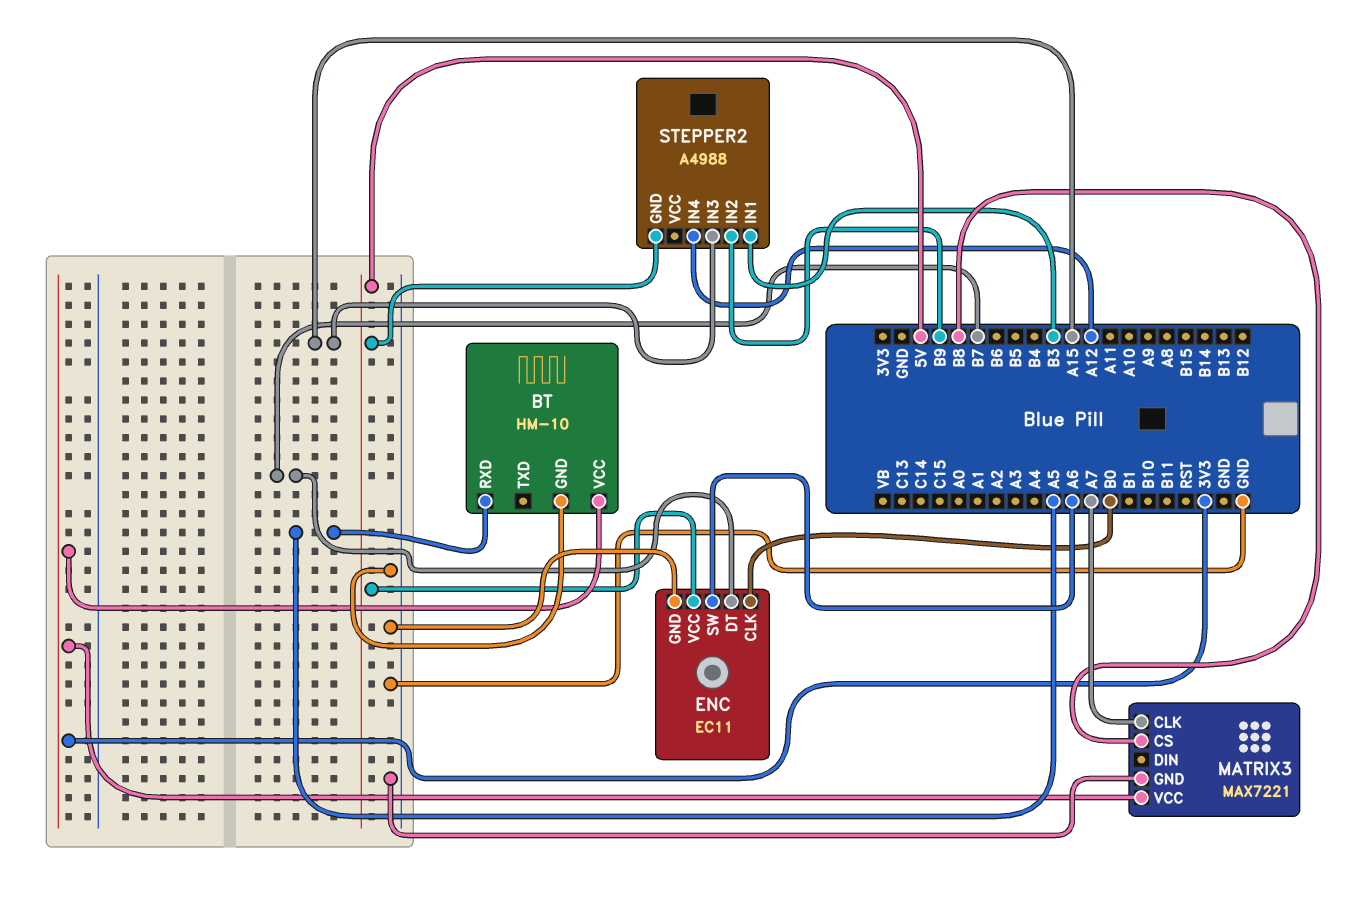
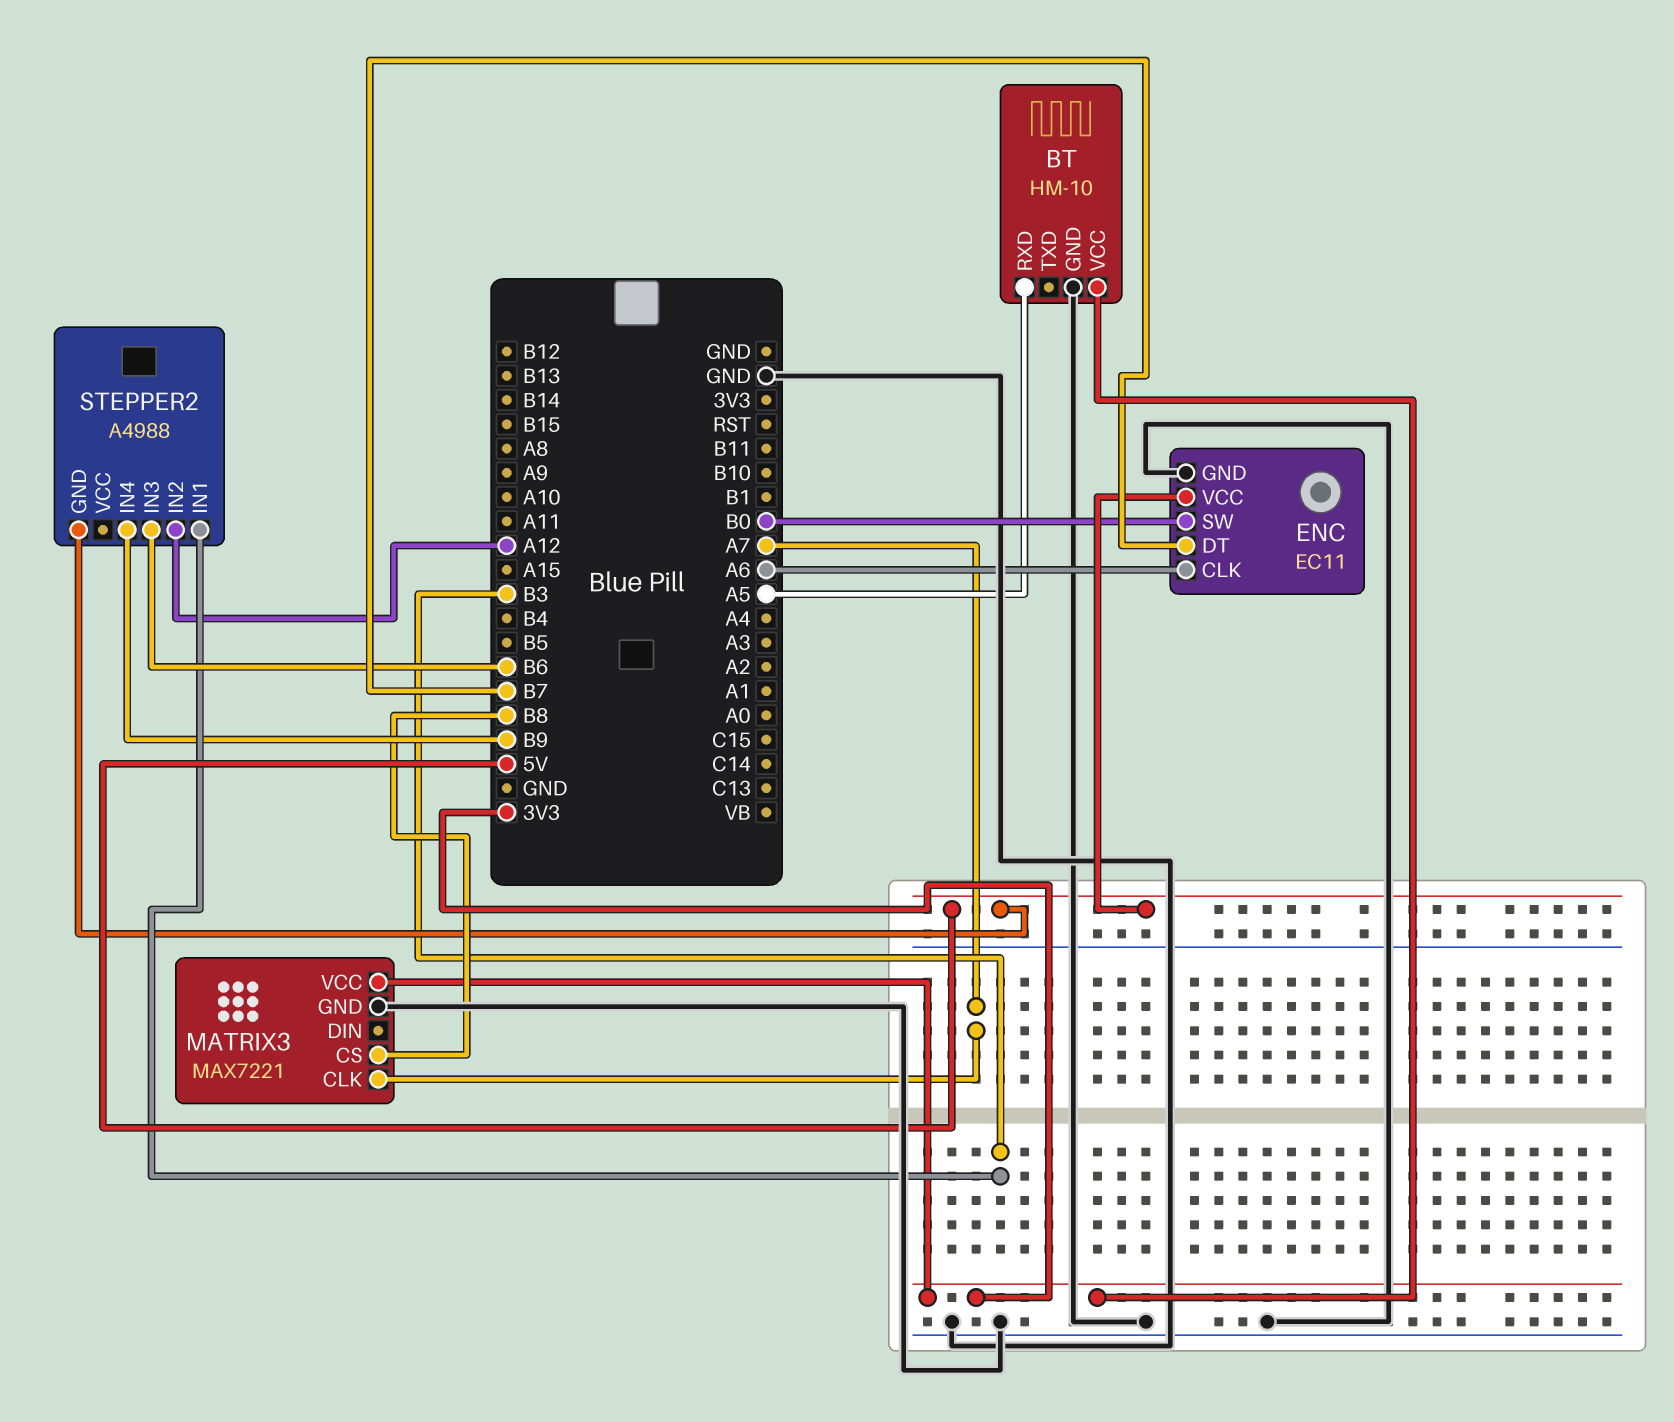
ENC pin CLK: B0 -> A6
ENC pin SW: A6 -> B0
STEPPER2 pin IN2: B9 -> A12
STEPPER2 pin IN3: A15 -> B6
STEPPER2 pin IN4: A12 -> B9

